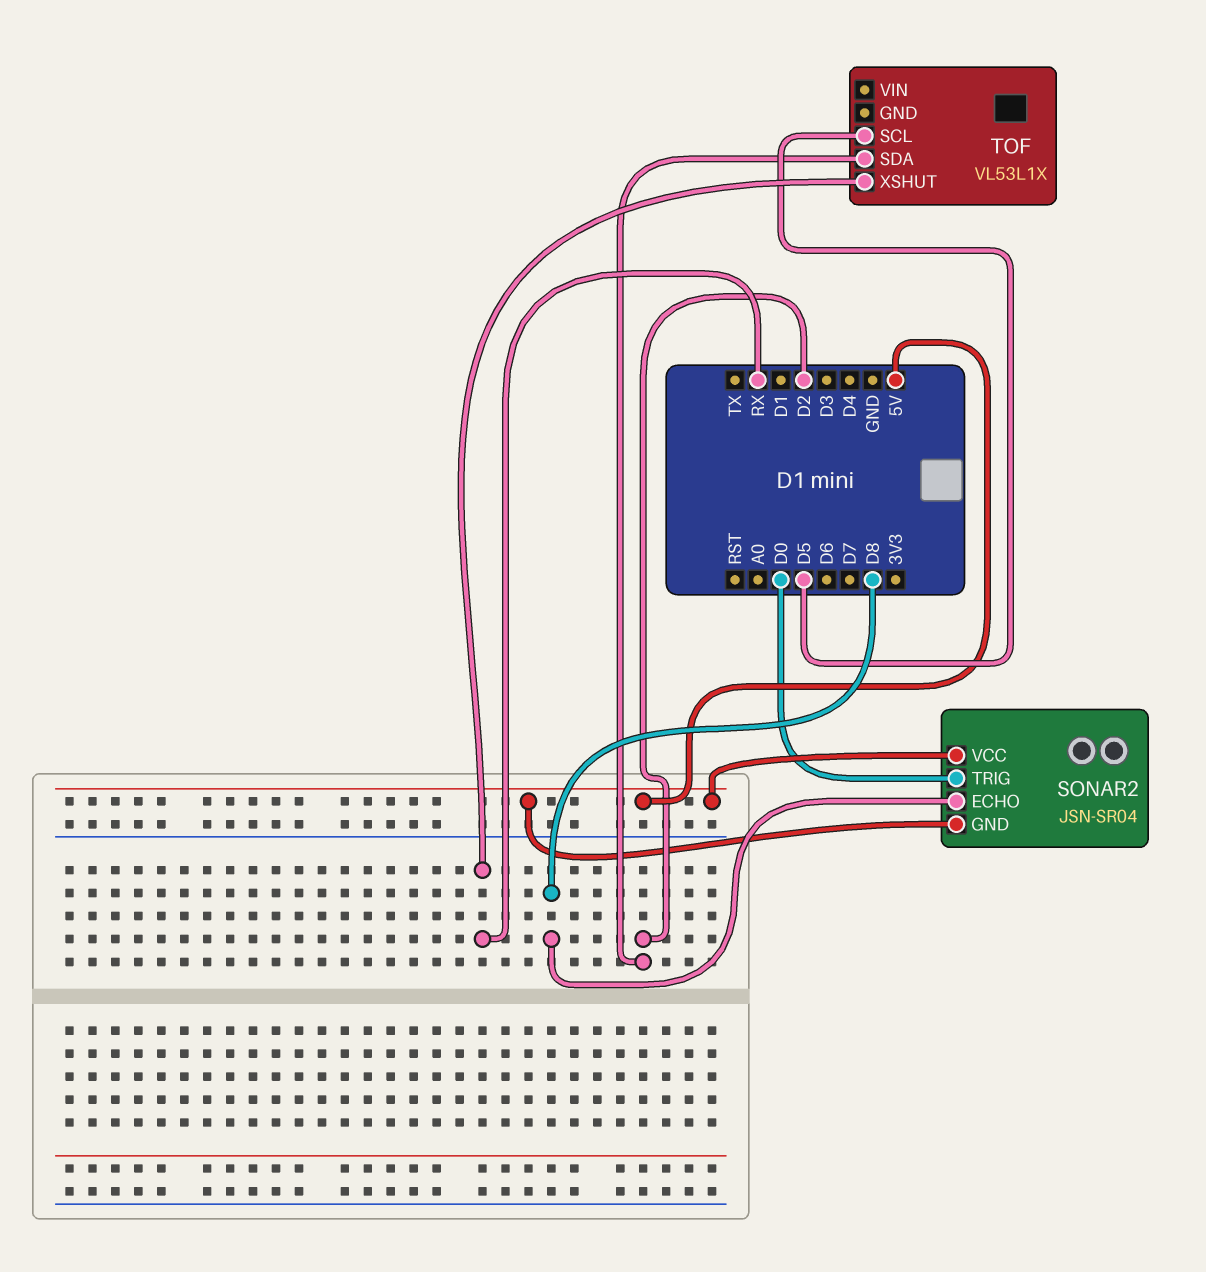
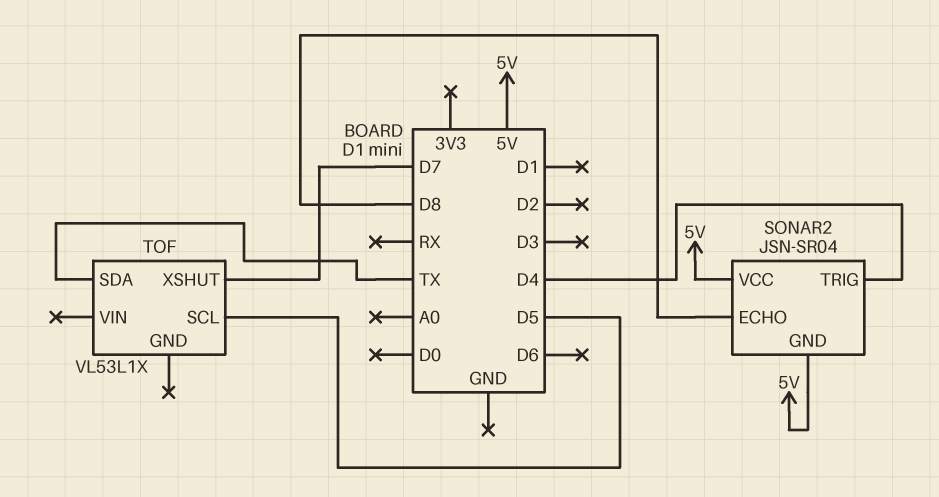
SONAR2 pin TRIG: D0 -> D4
TOF pin SDA: D2 -> TX
TOF pin XSHUT: RX -> D7

